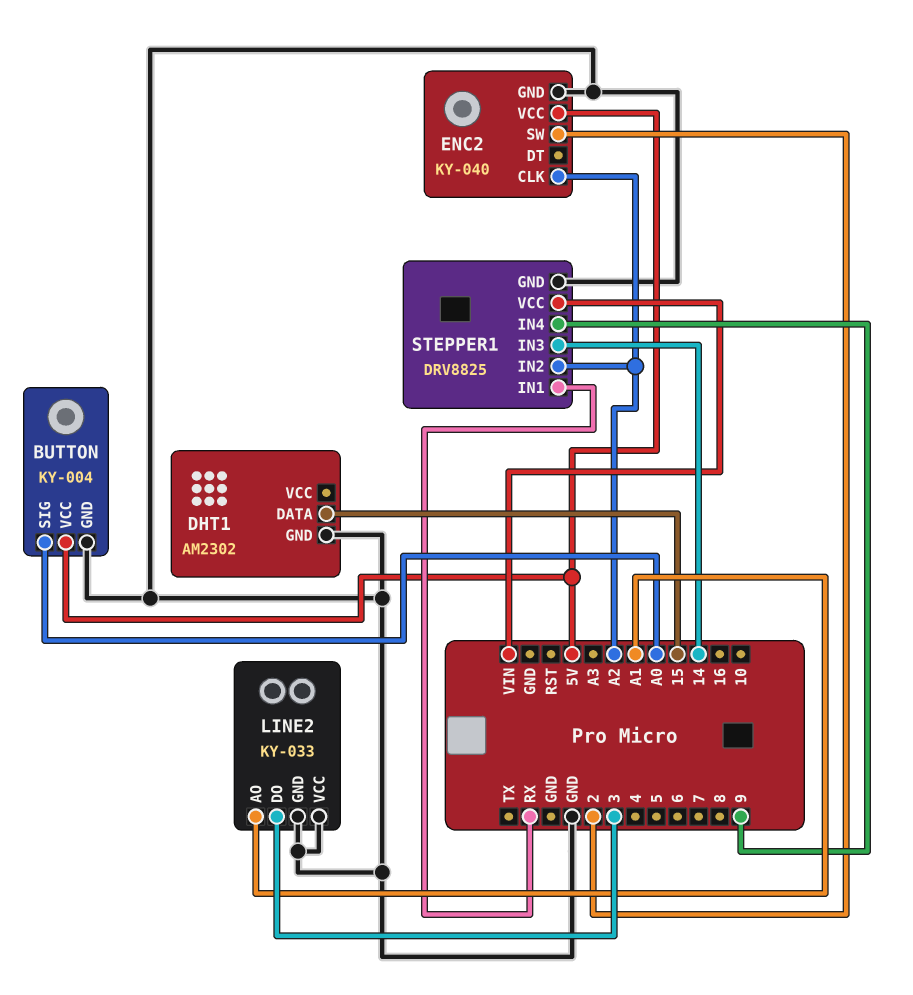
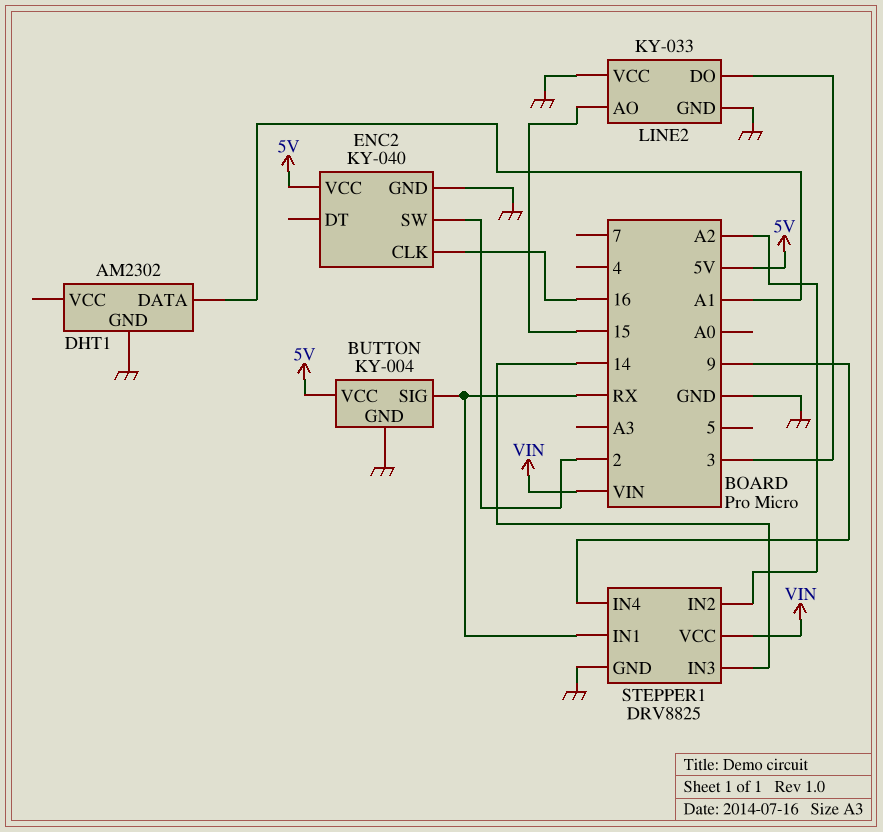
BUTTON pin SIG: A0 -> RX
DHT1 pin DATA: 15 -> A1
ENC2 pin CLK: A2 -> 16
LINE2 pin AO: A1 -> 15

